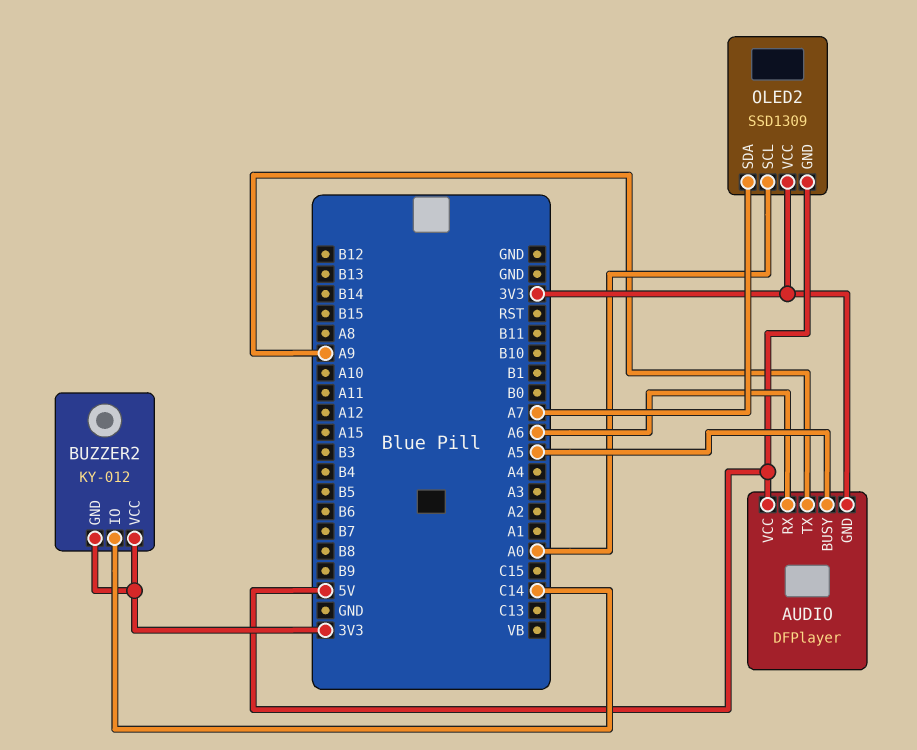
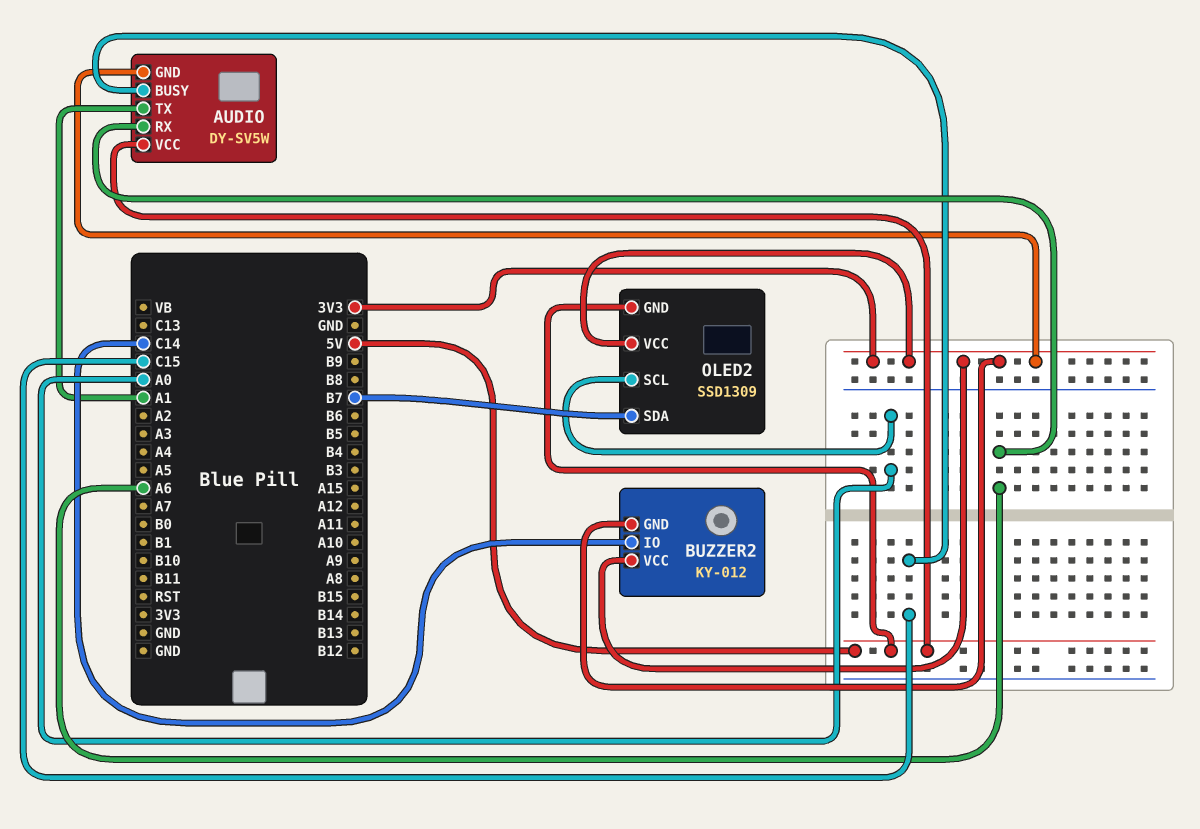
AUDIO: DFPlayer -> DY-SV5W
AUDIO pin BUSY: A5 -> C15
AUDIO pin TX: A9 -> A1
OLED2 pin SDA: A7 -> B7

